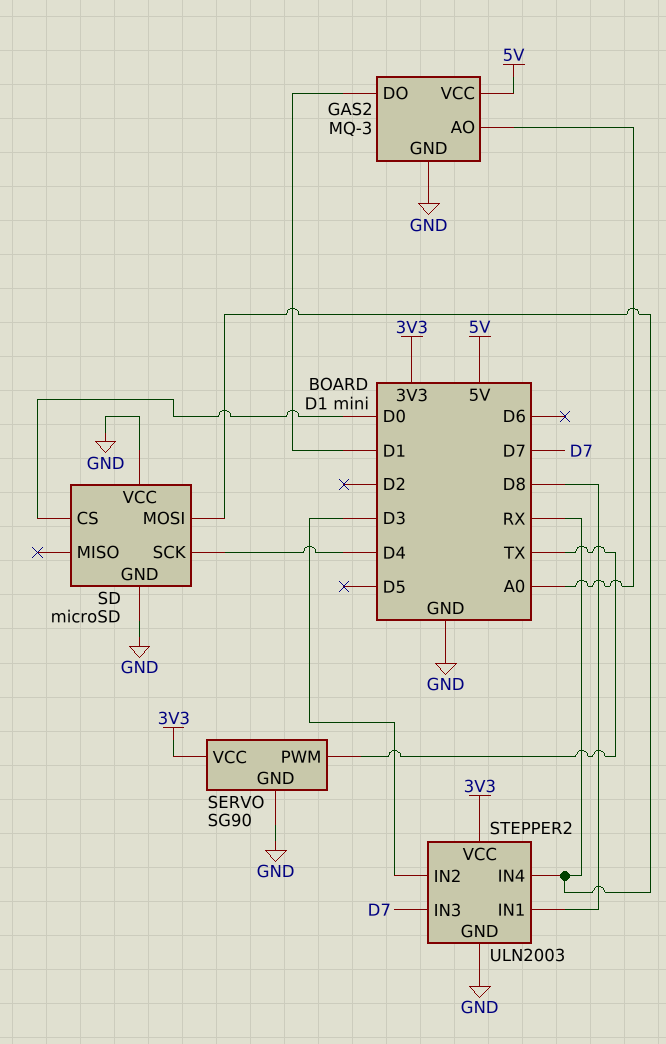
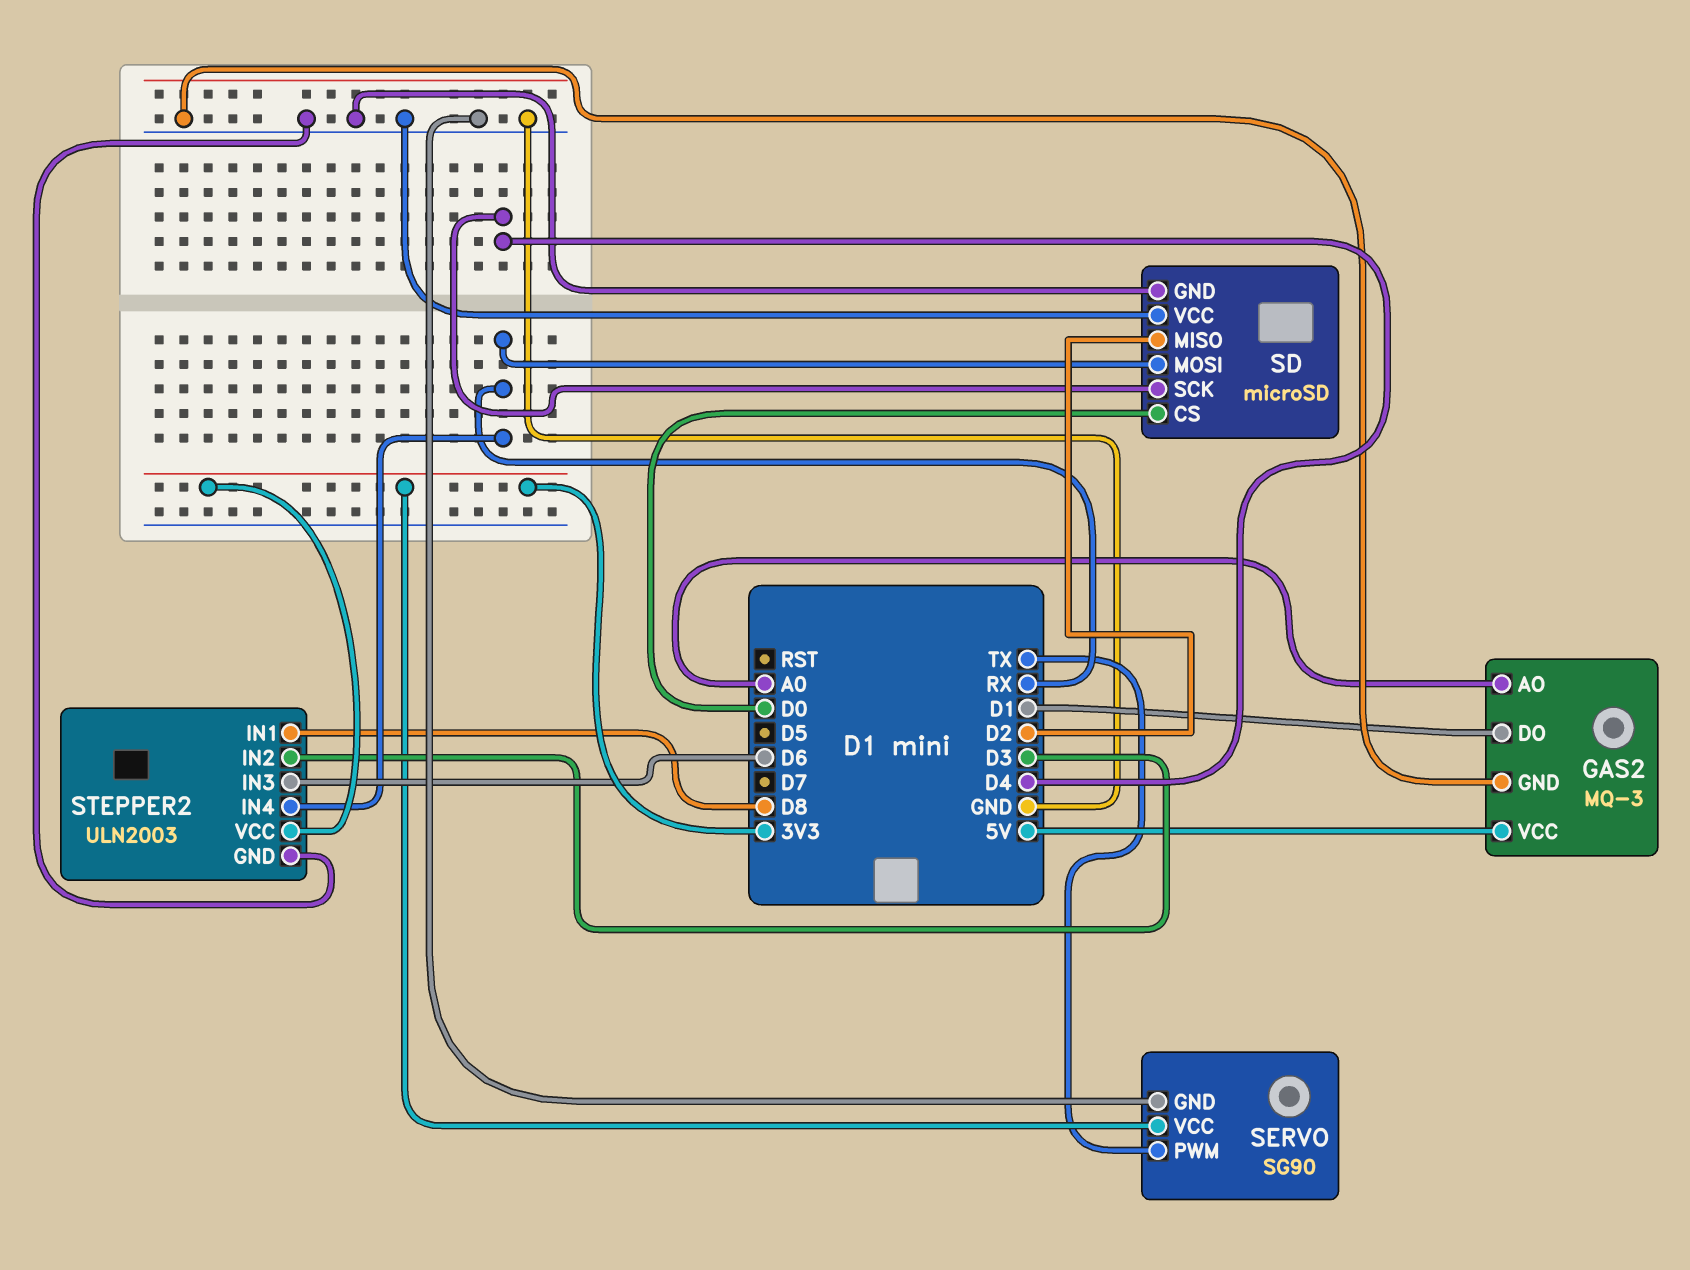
SD pin MISO: none -> D2
STEPPER2 pin IN3: D7 -> D6

